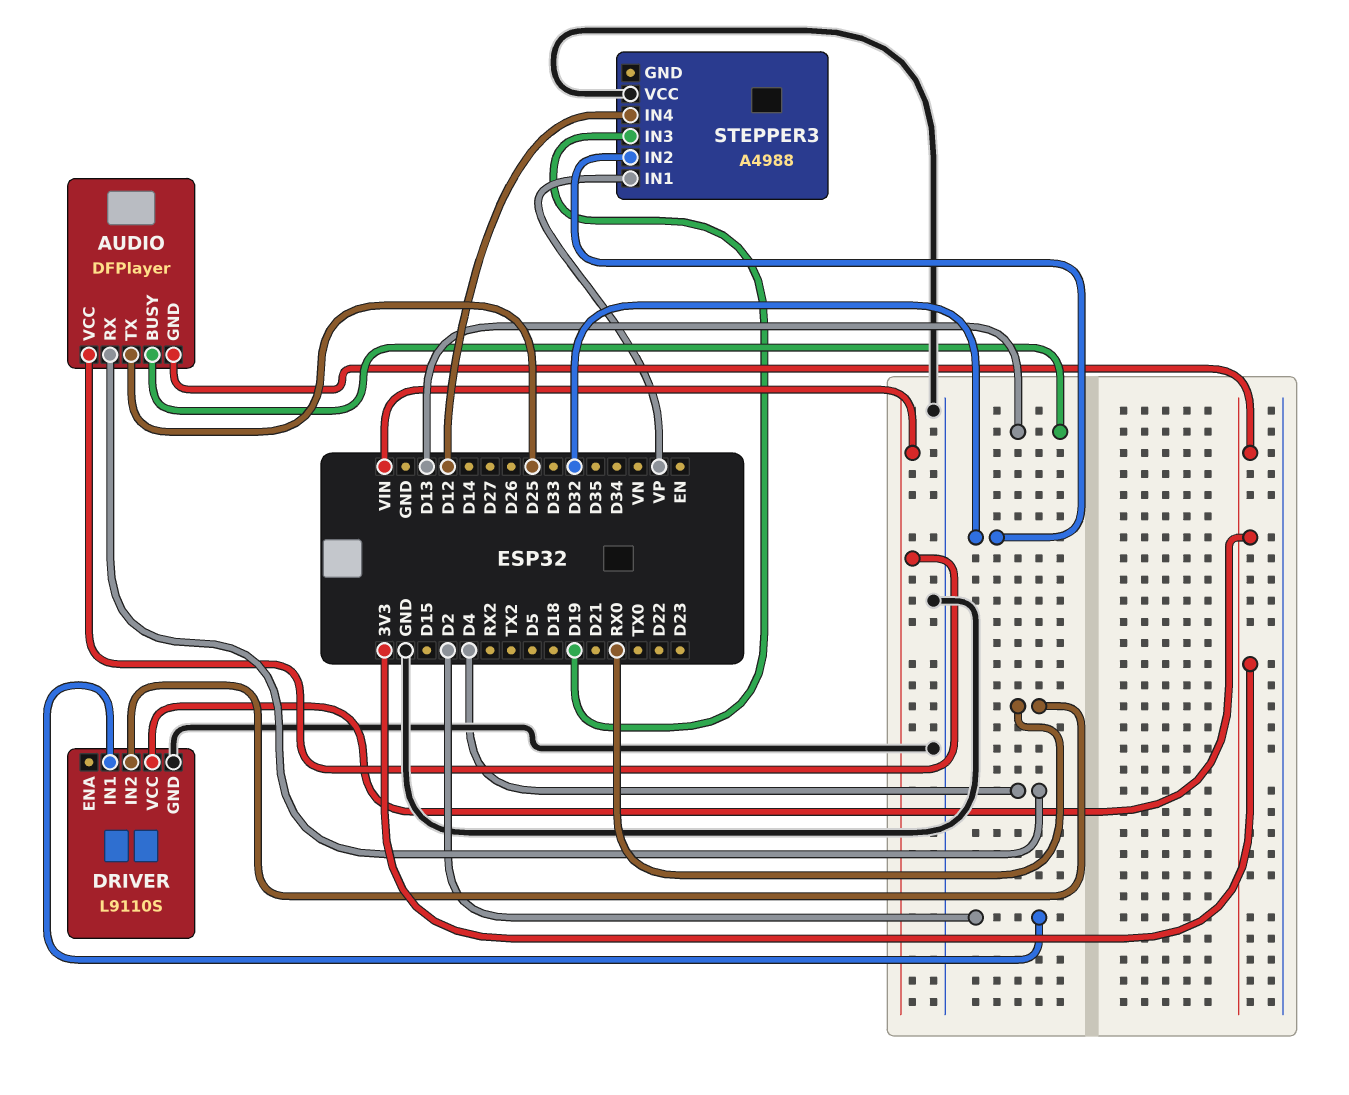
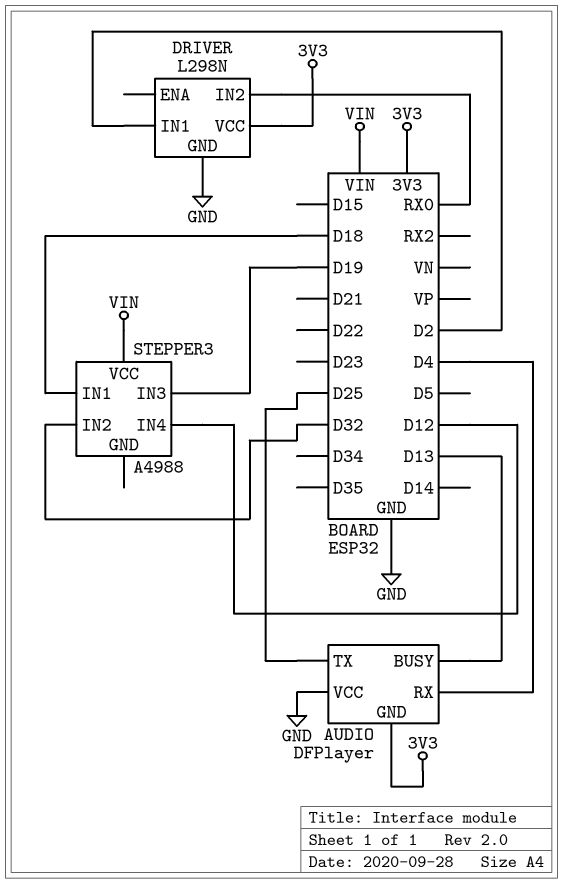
AUDIO pin VCC: VIN -> GND
DRIVER: L9110S -> L298N
STEPPER3 pin IN1: VP -> D18
STEPPER3 pin VCC: GND -> VIN

